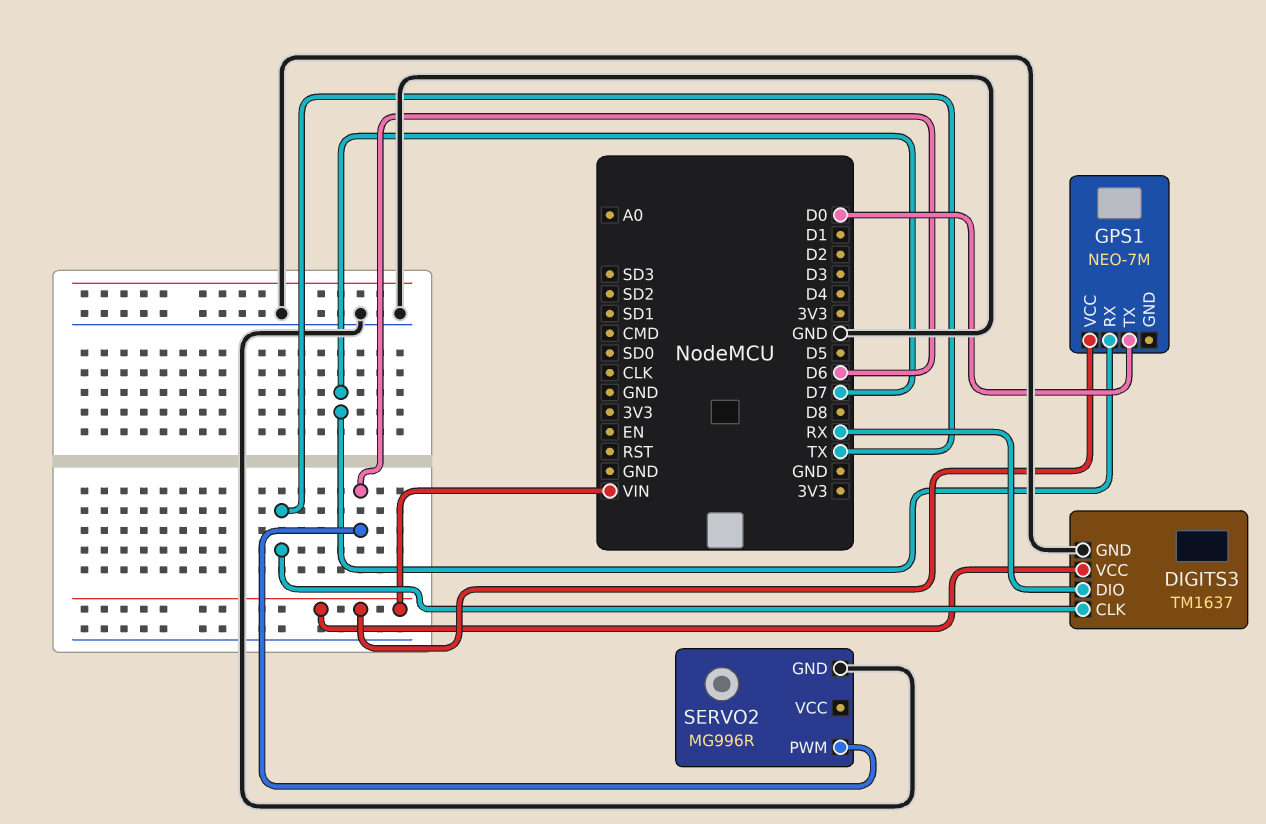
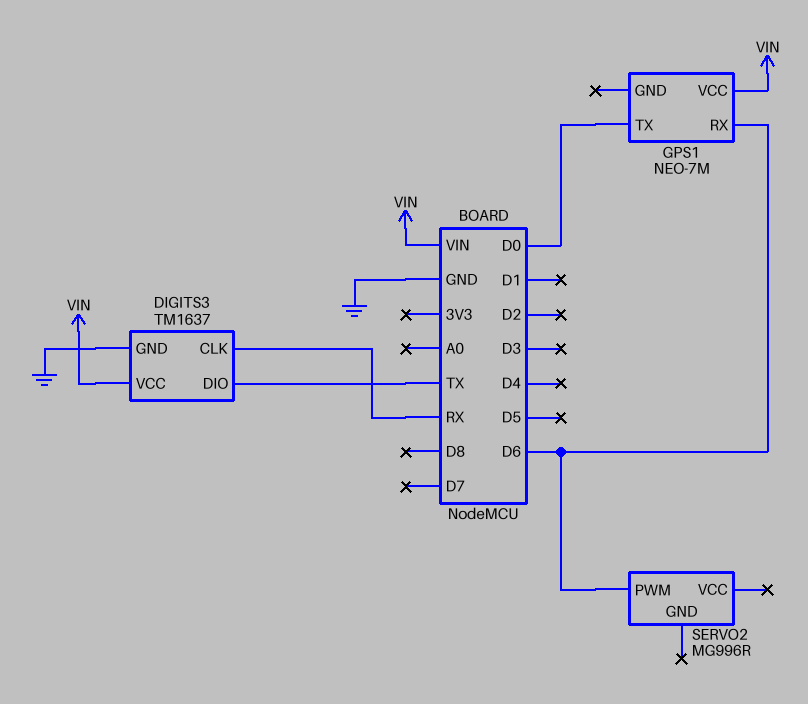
DIGITS3 pin CLK: TX -> RX
DIGITS3 pin DIO: RX -> TX
GPS1 pin RX: D7 -> D6
SERVO2 pin GND: GND -> none

